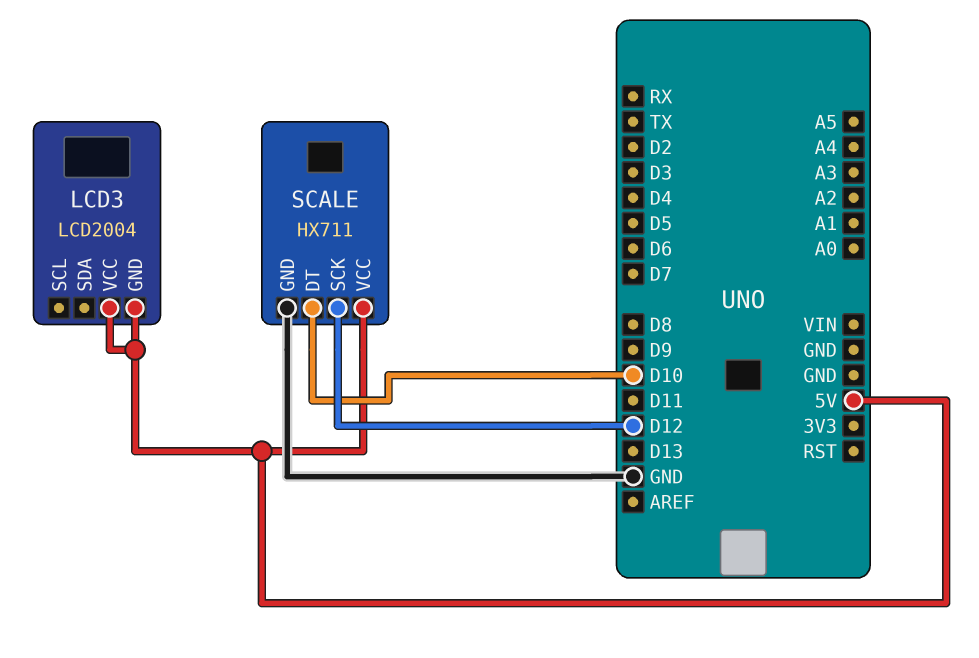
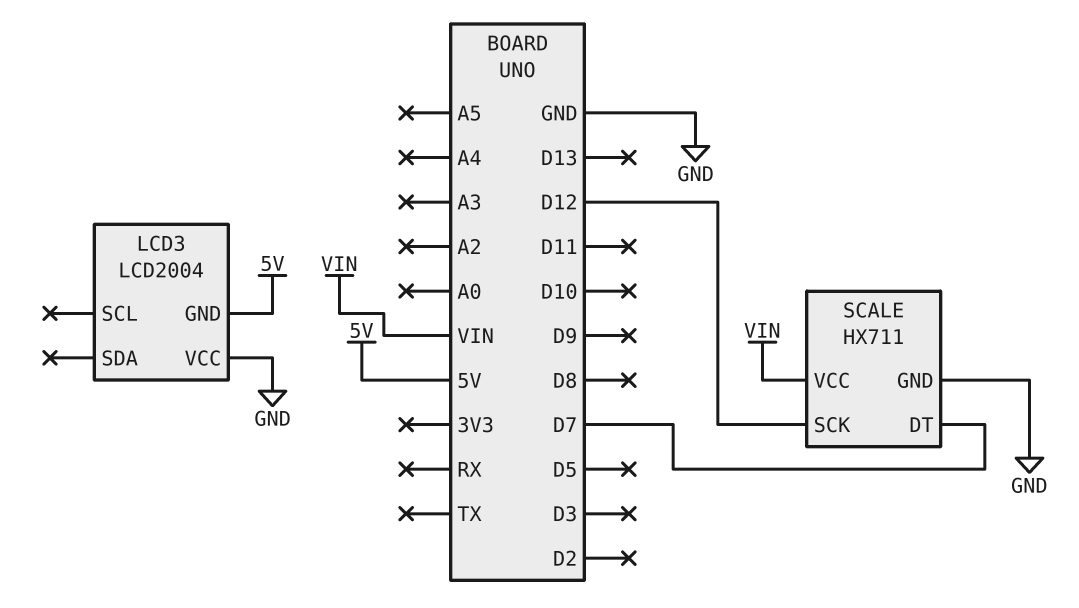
LCD3 pin VCC: 5V -> GND
SCALE pin DT: D10 -> D7
SCALE pin VCC: 5V -> VIN

